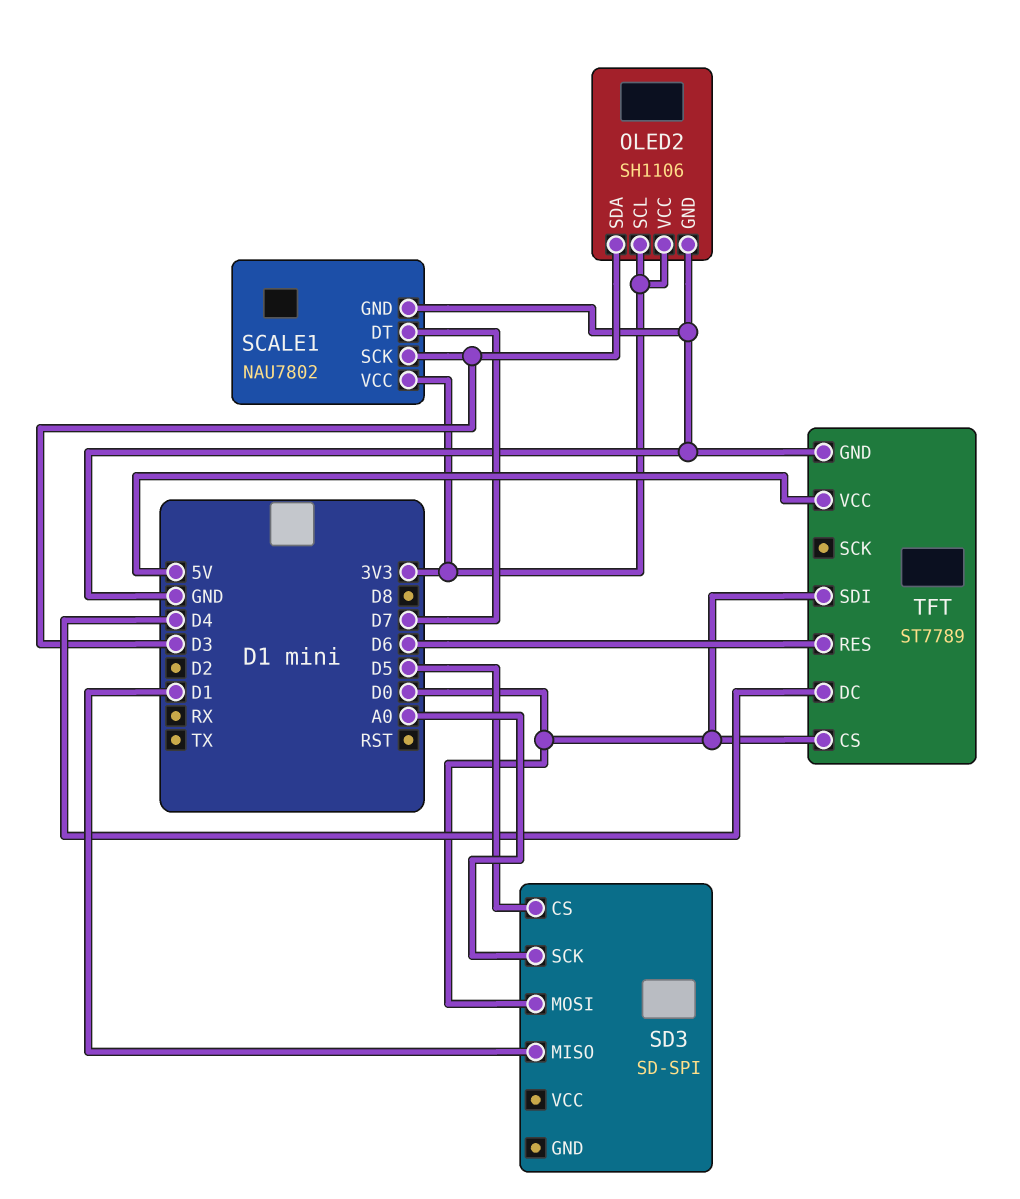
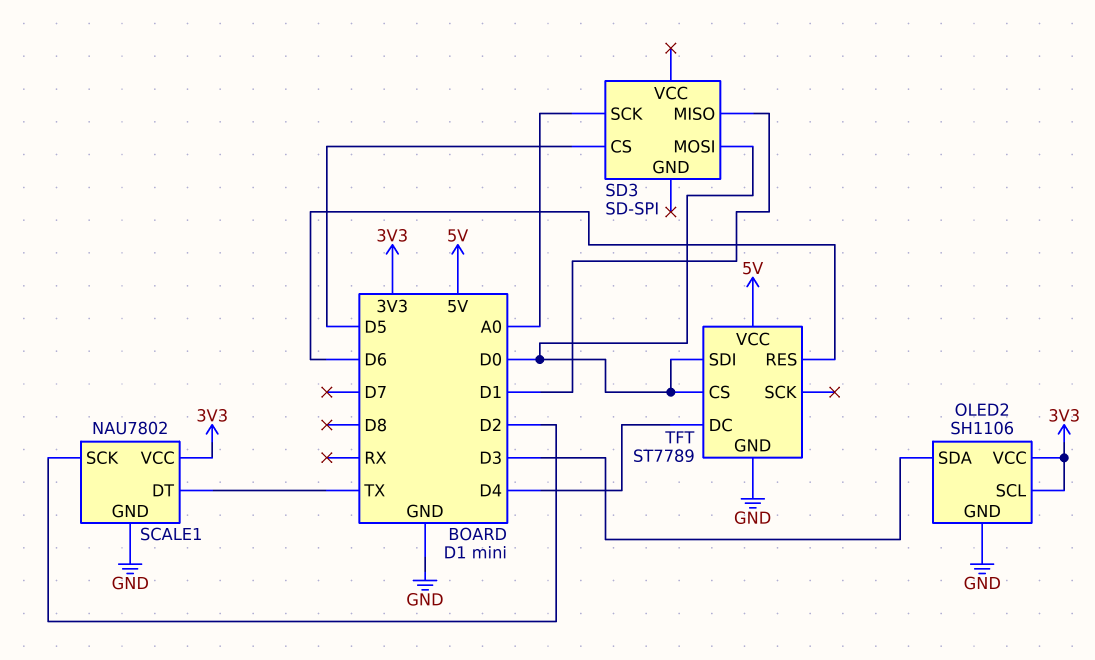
SCALE1 pin DT: D7 -> TX
SCALE1 pin SCK: D3 -> D2

